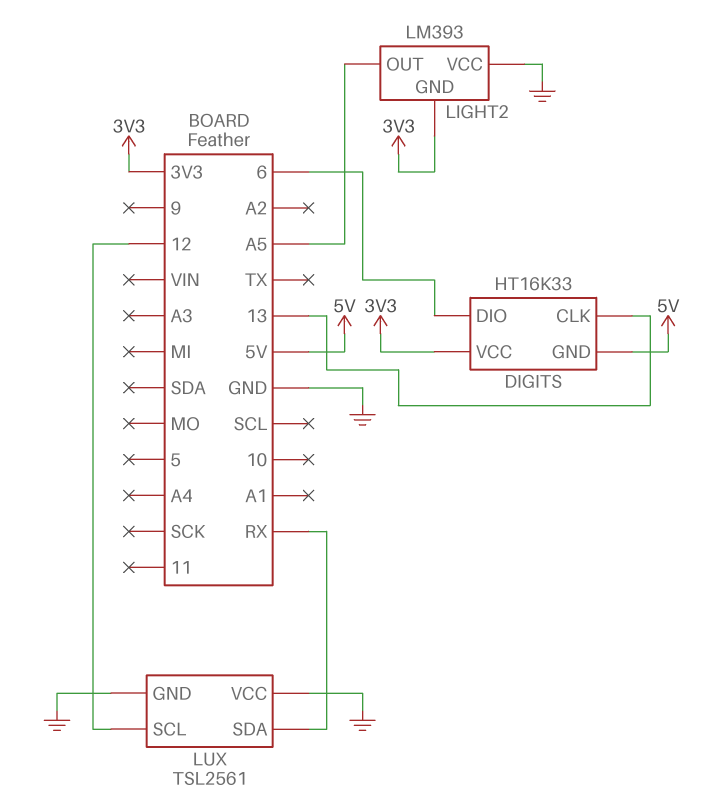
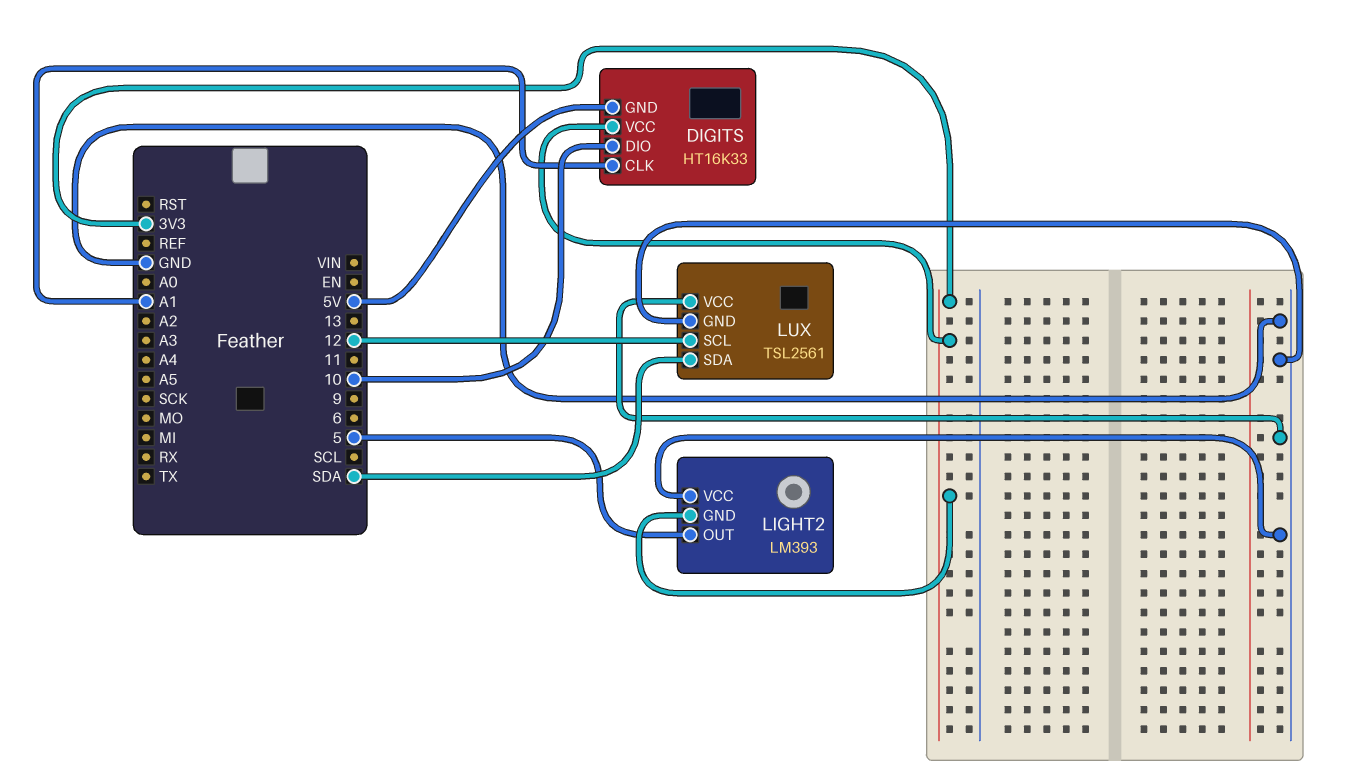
DIGITS pin CLK: 13 -> A1
DIGITS pin DIO: 6 -> 10
LIGHT2 pin OUT: A5 -> 5
LUX pin SDA: RX -> SDA

